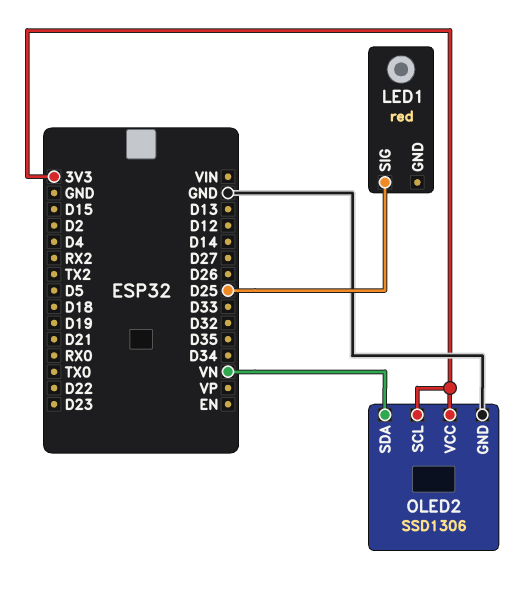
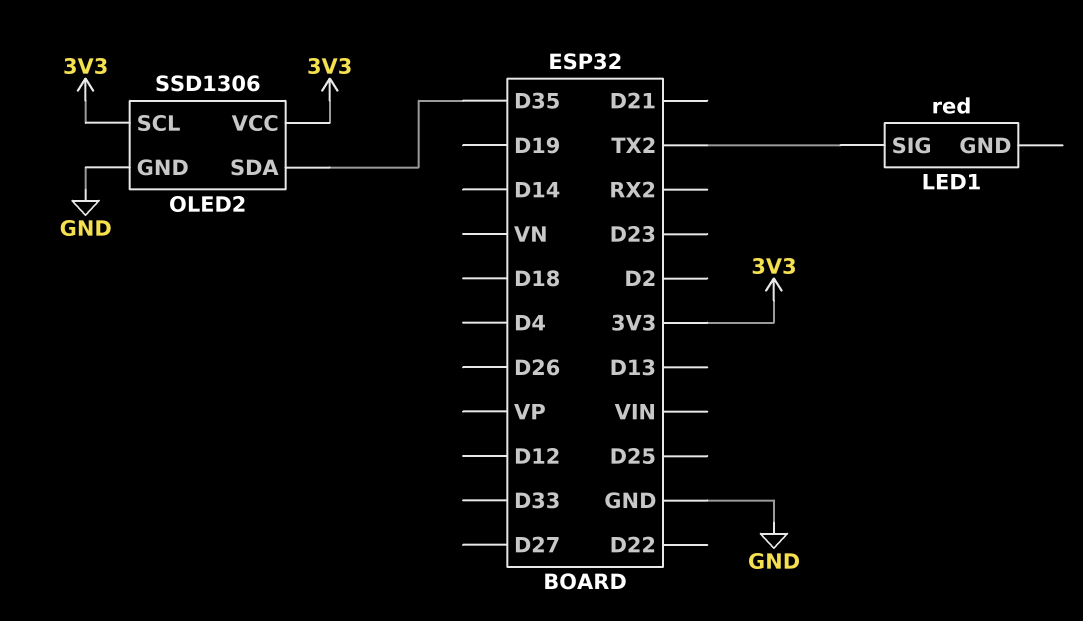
LED1 pin SIG: D25 -> TX2
OLED2 pin SDA: VN -> D35

